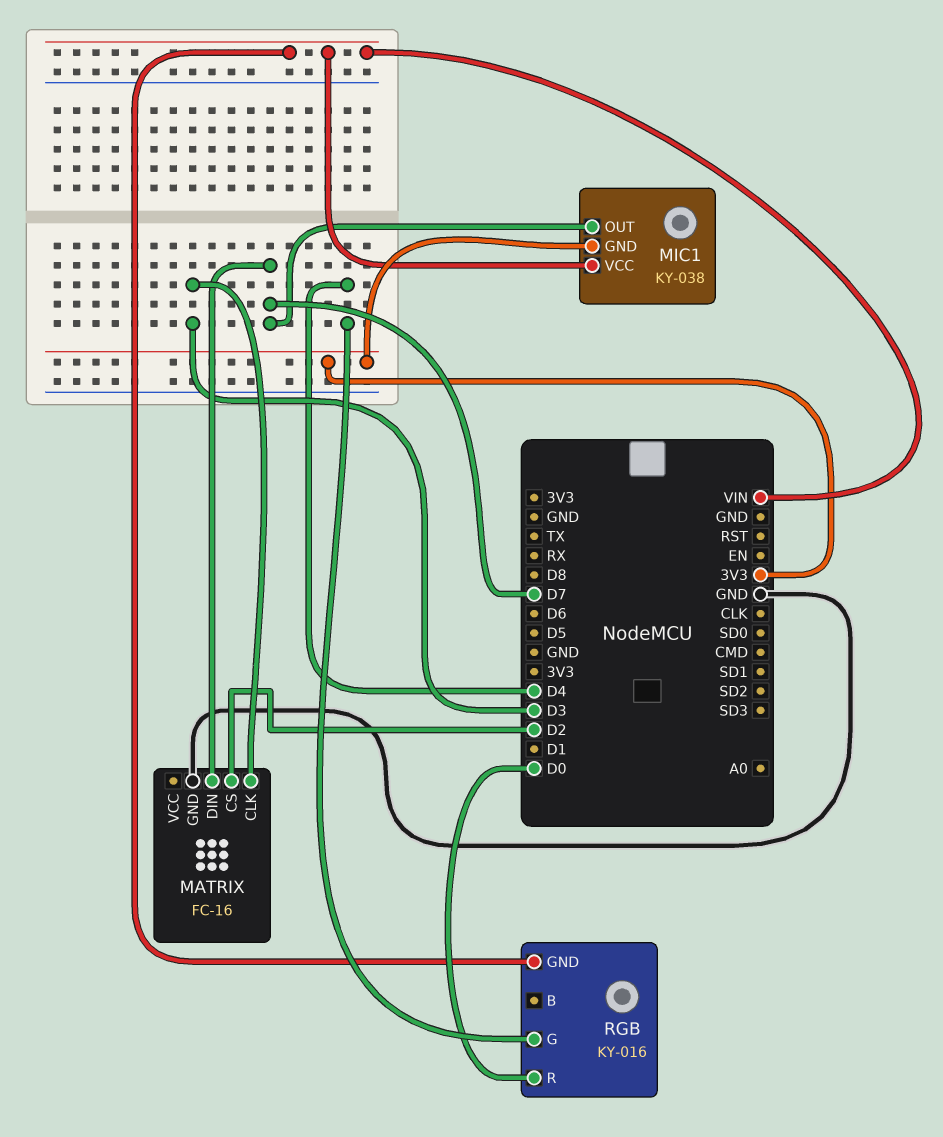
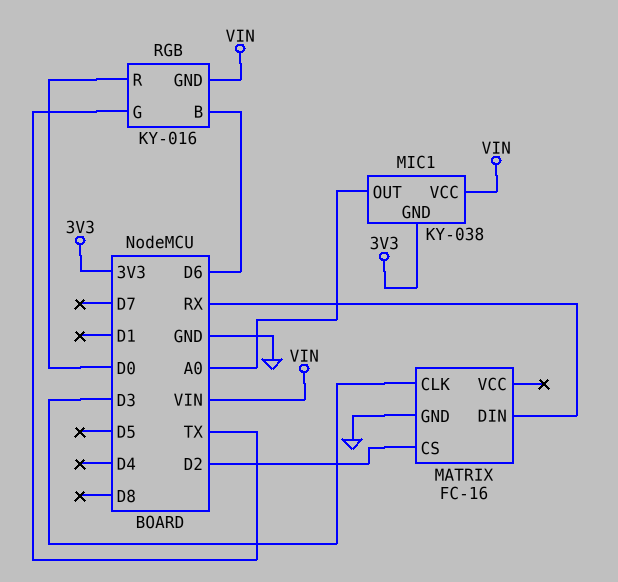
MATRIX pin DIN: D7 -> RX
MIC1 pin OUT: D7 -> A0
RGB pin B: none -> D6
RGB pin G: D4 -> TX

